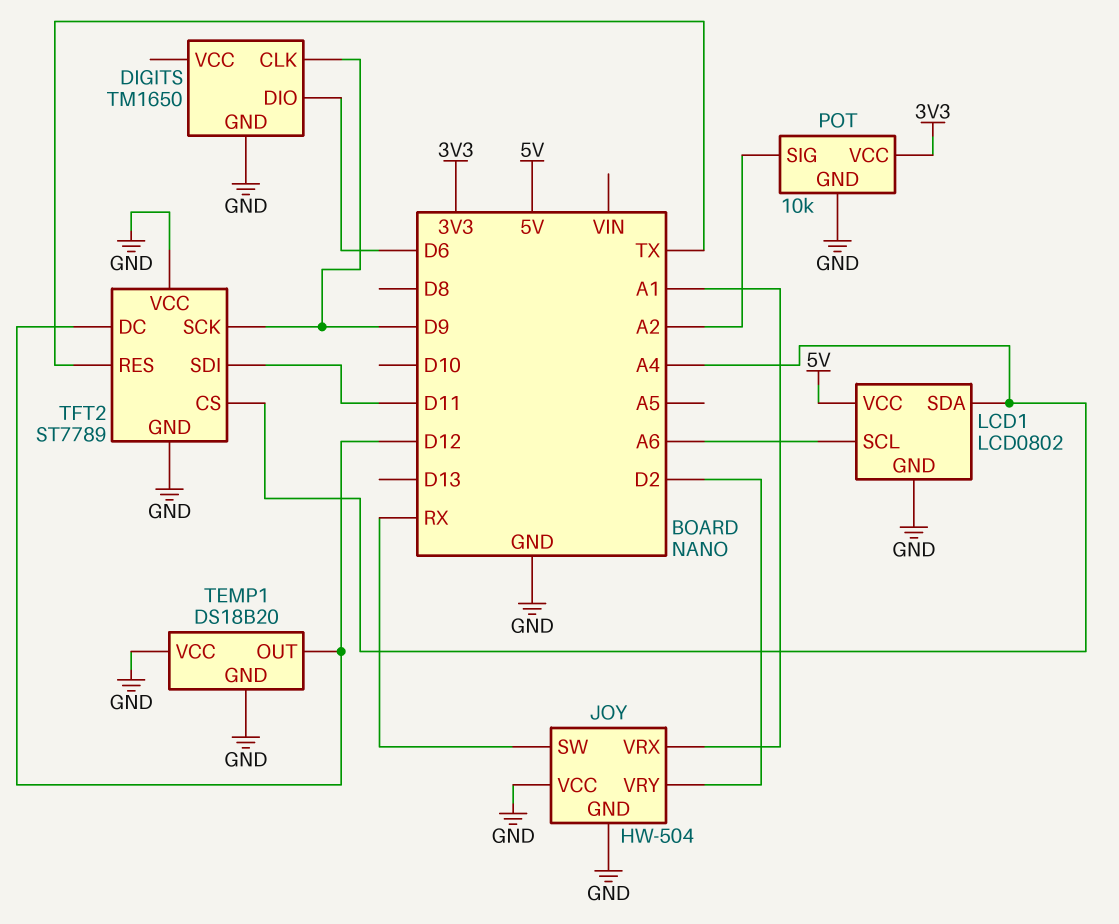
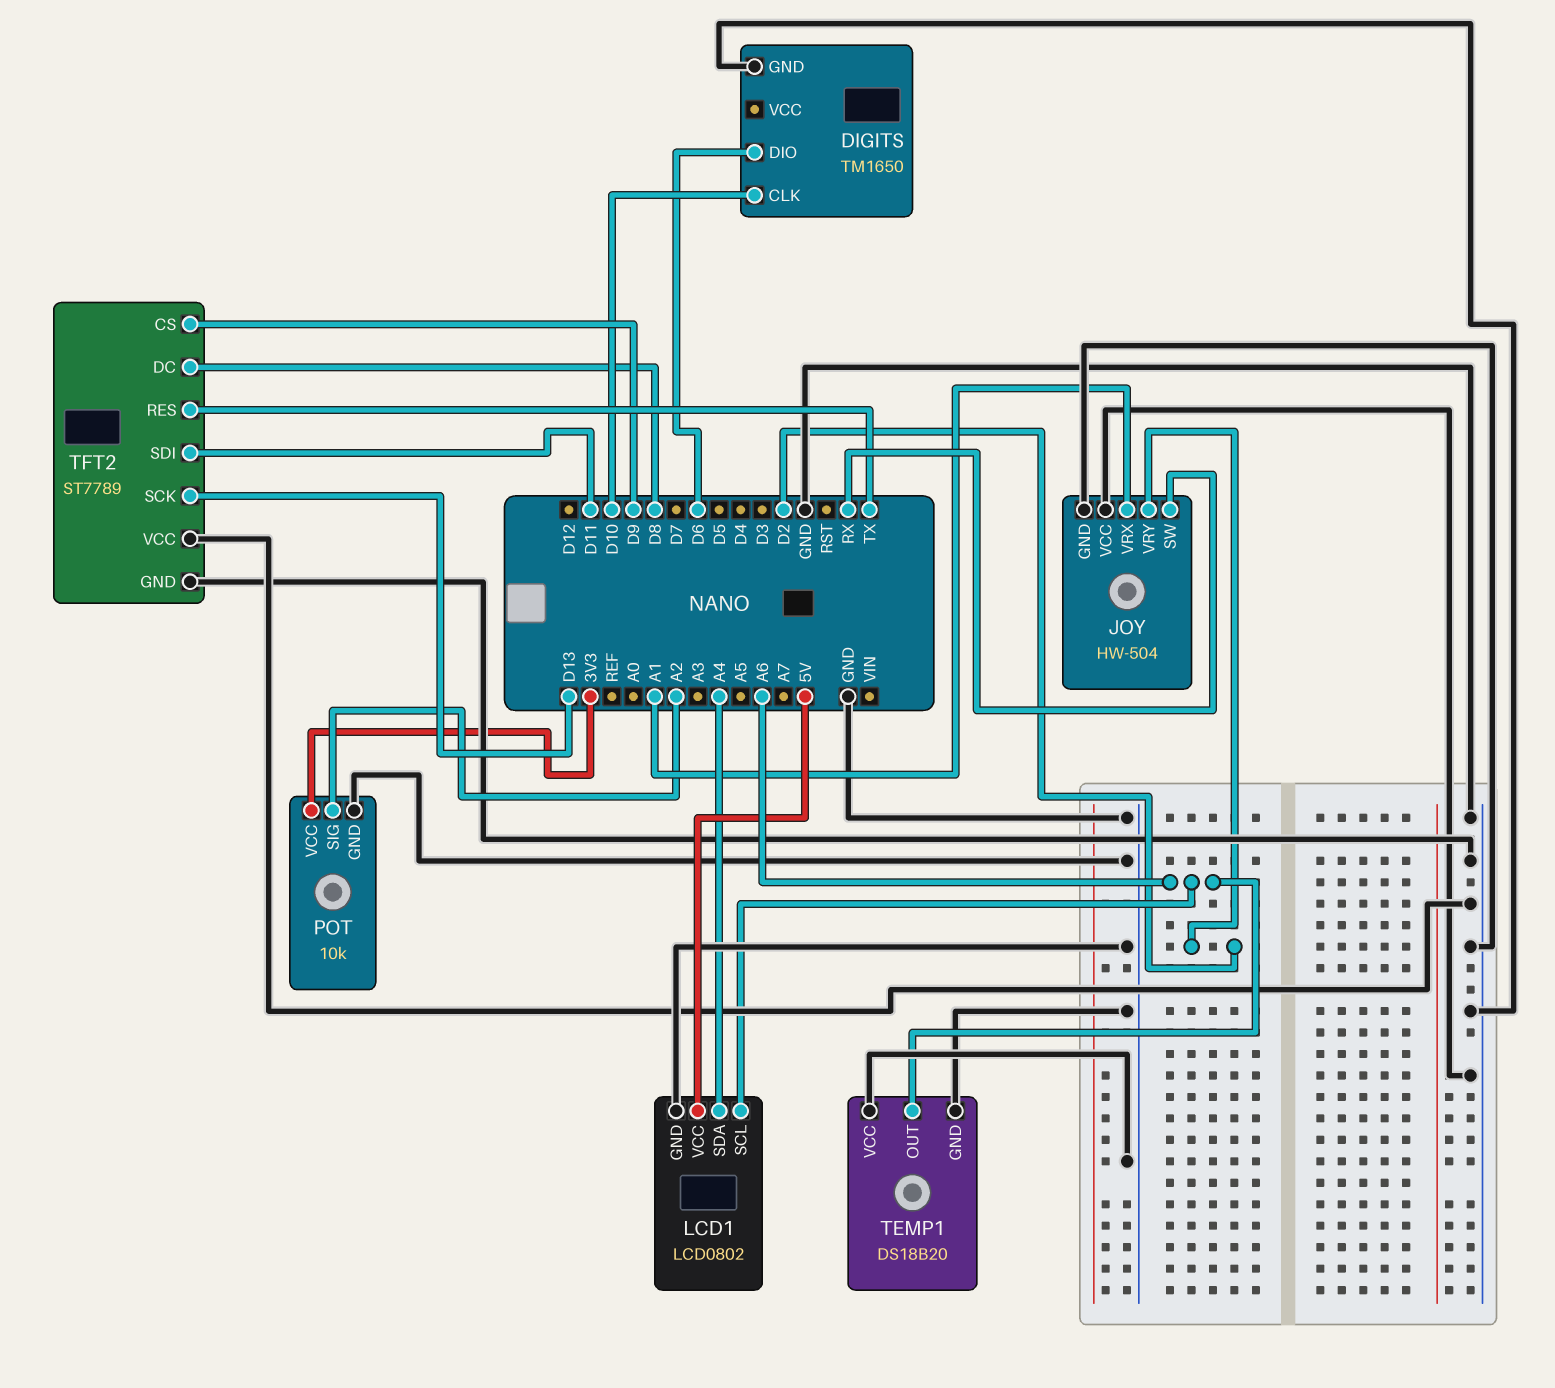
DIGITS pin CLK: D9 -> D10
TEMP1 pin OUT: D12 -> A6
TFT2 pin CS: A4 -> D9
TFT2 pin DC: D12 -> D8
TFT2 pin SCK: D9 -> D13

